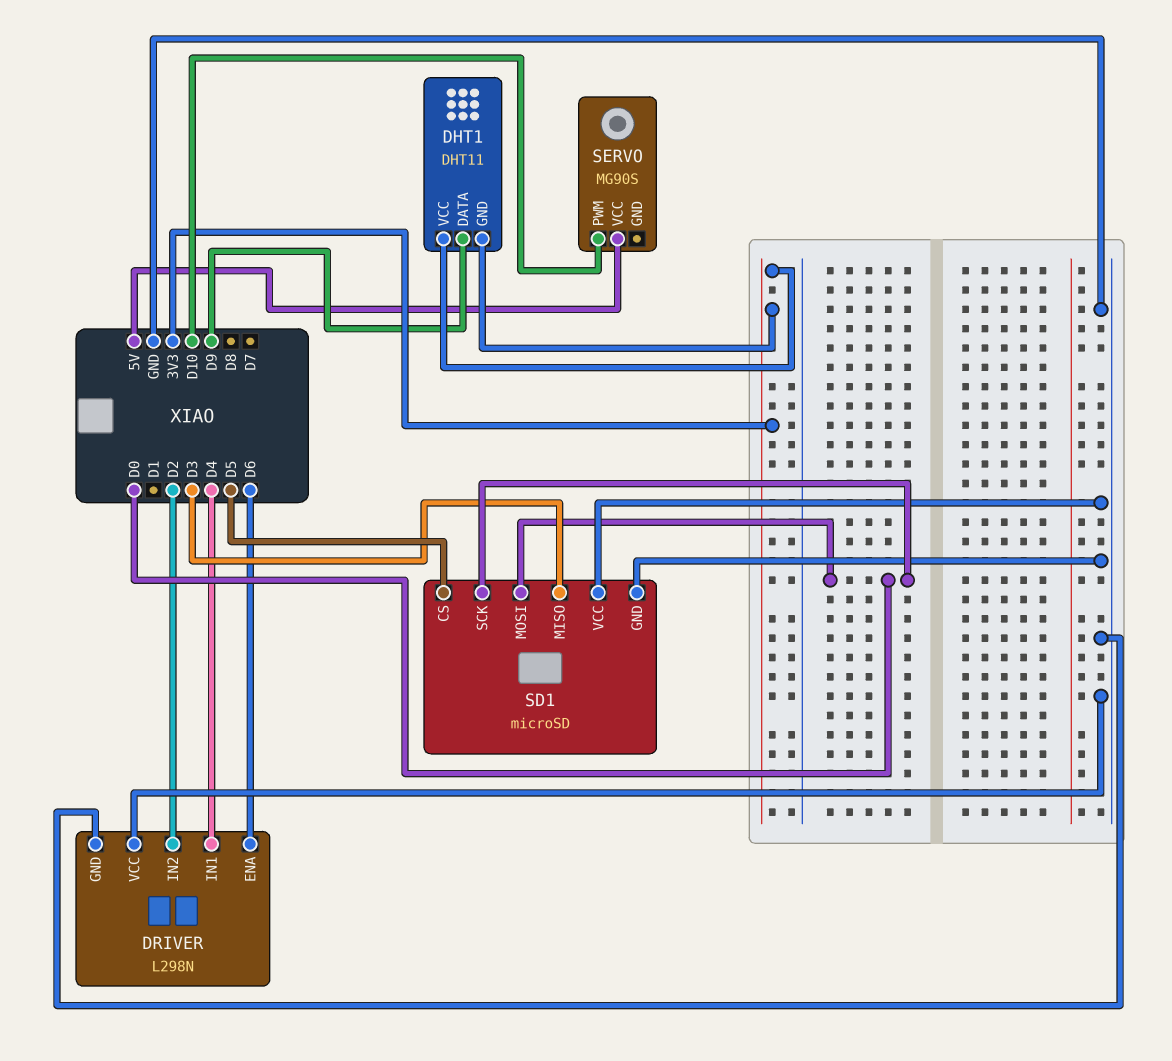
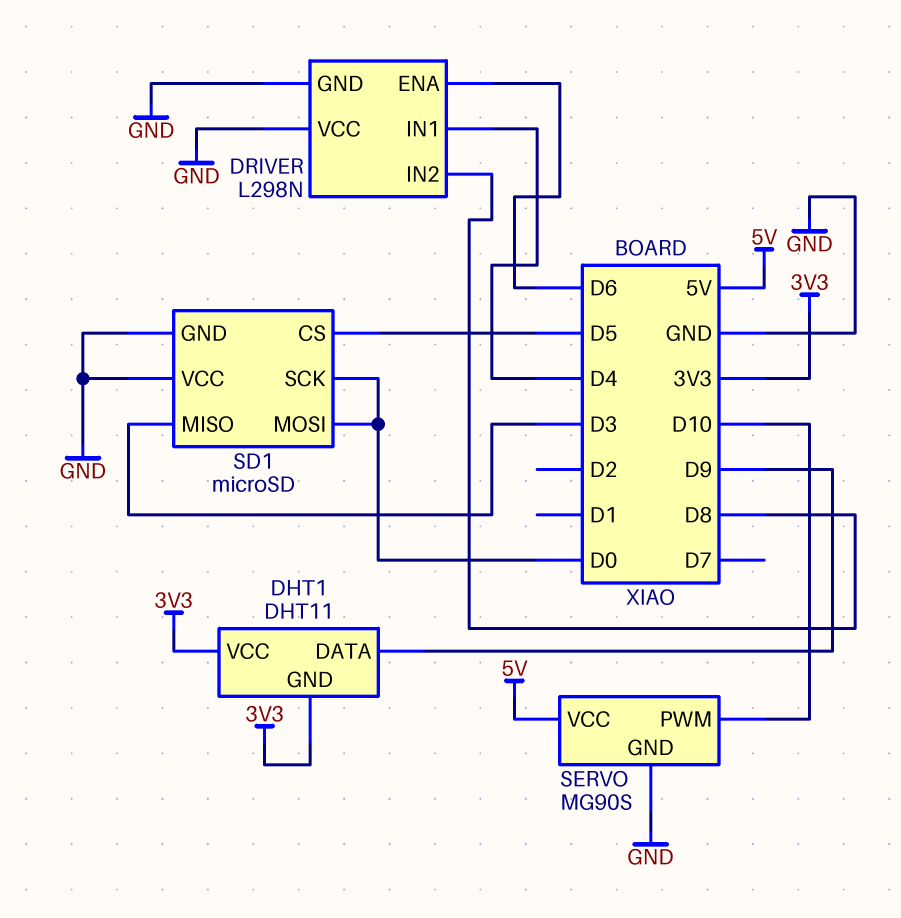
DRIVER pin IN2: D2 -> D8
SERVO pin GND: none -> GND

